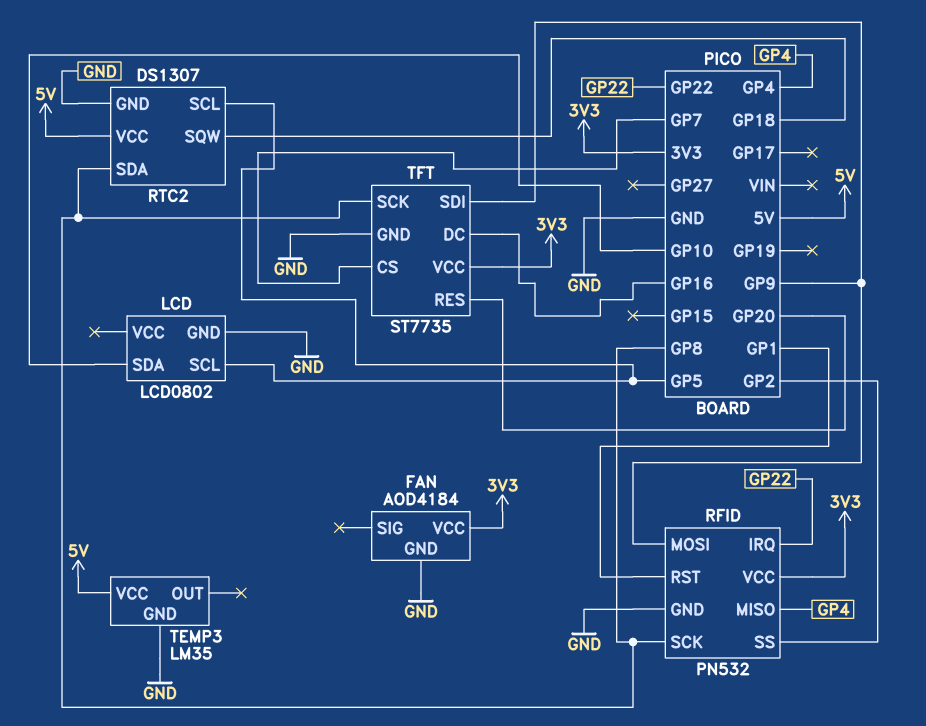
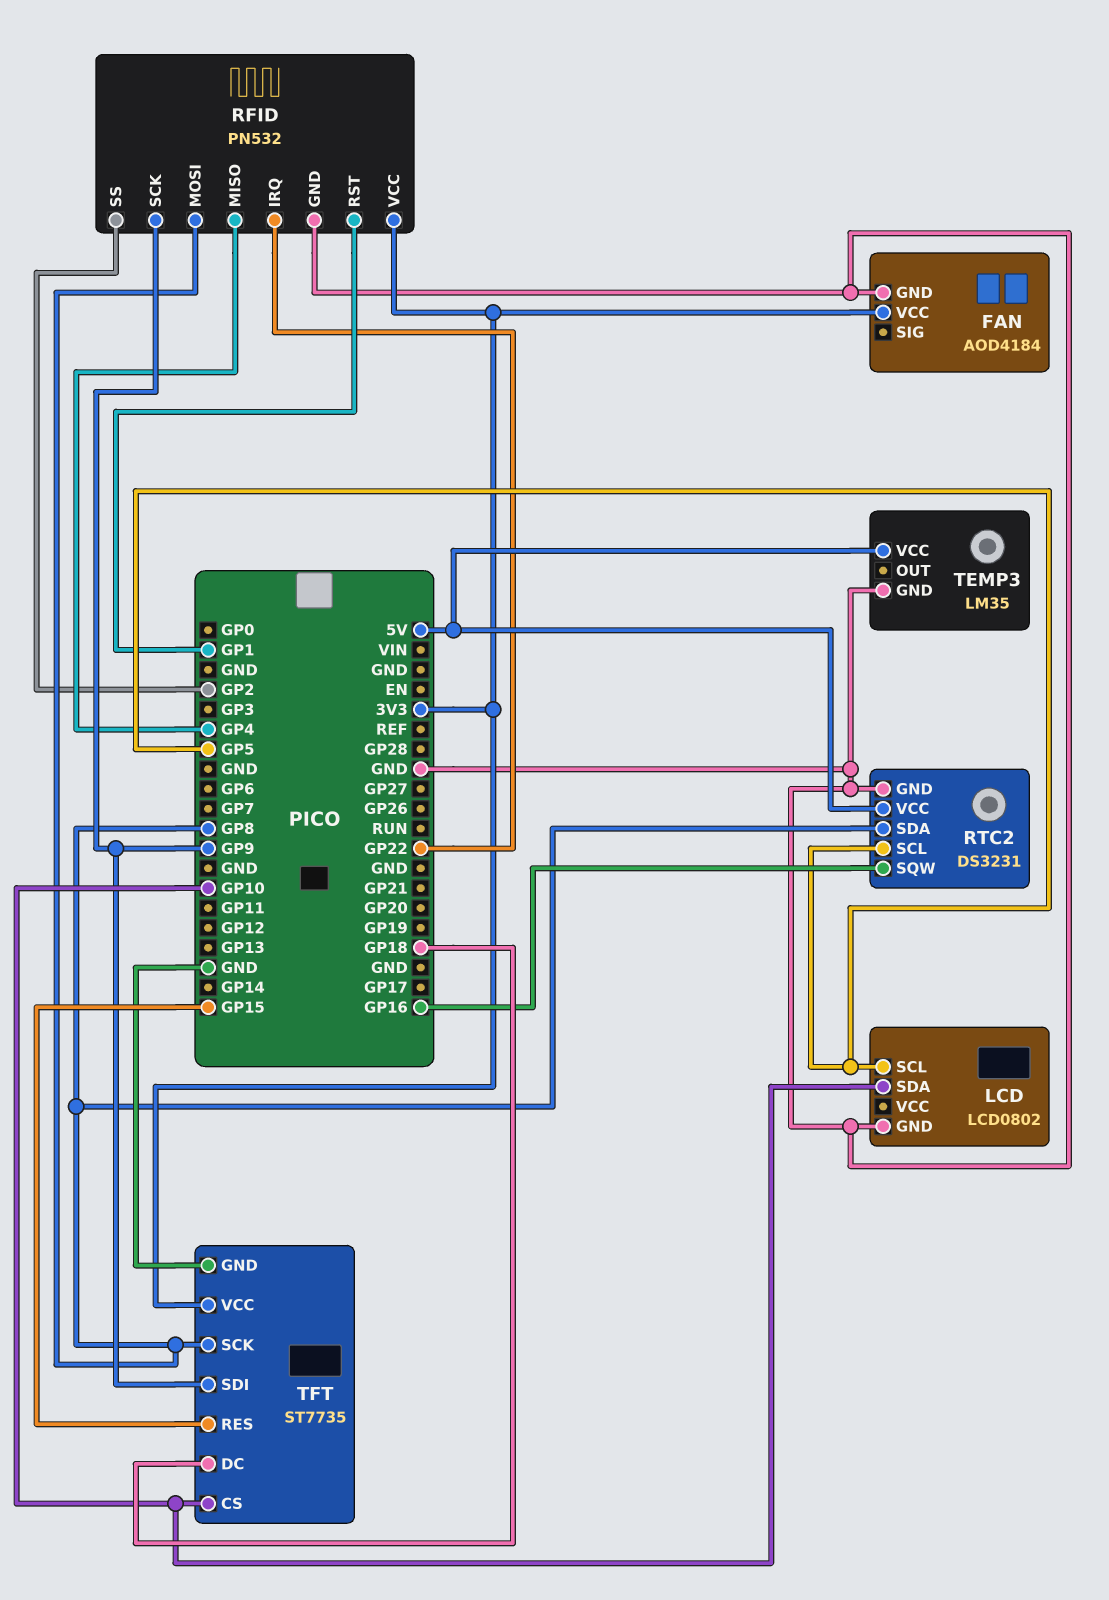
RFID pin MOSI: GP9 -> GP8
RFID pin SCK: GP8 -> GP9
RTC2: DS1307 -> DS3231
RTC2 pin SQW: GP18 -> GP16
TFT pin CS: GP7 -> GP10
TFT pin DC: GP16 -> GP18
TFT pin RES: GP20 -> GP15

